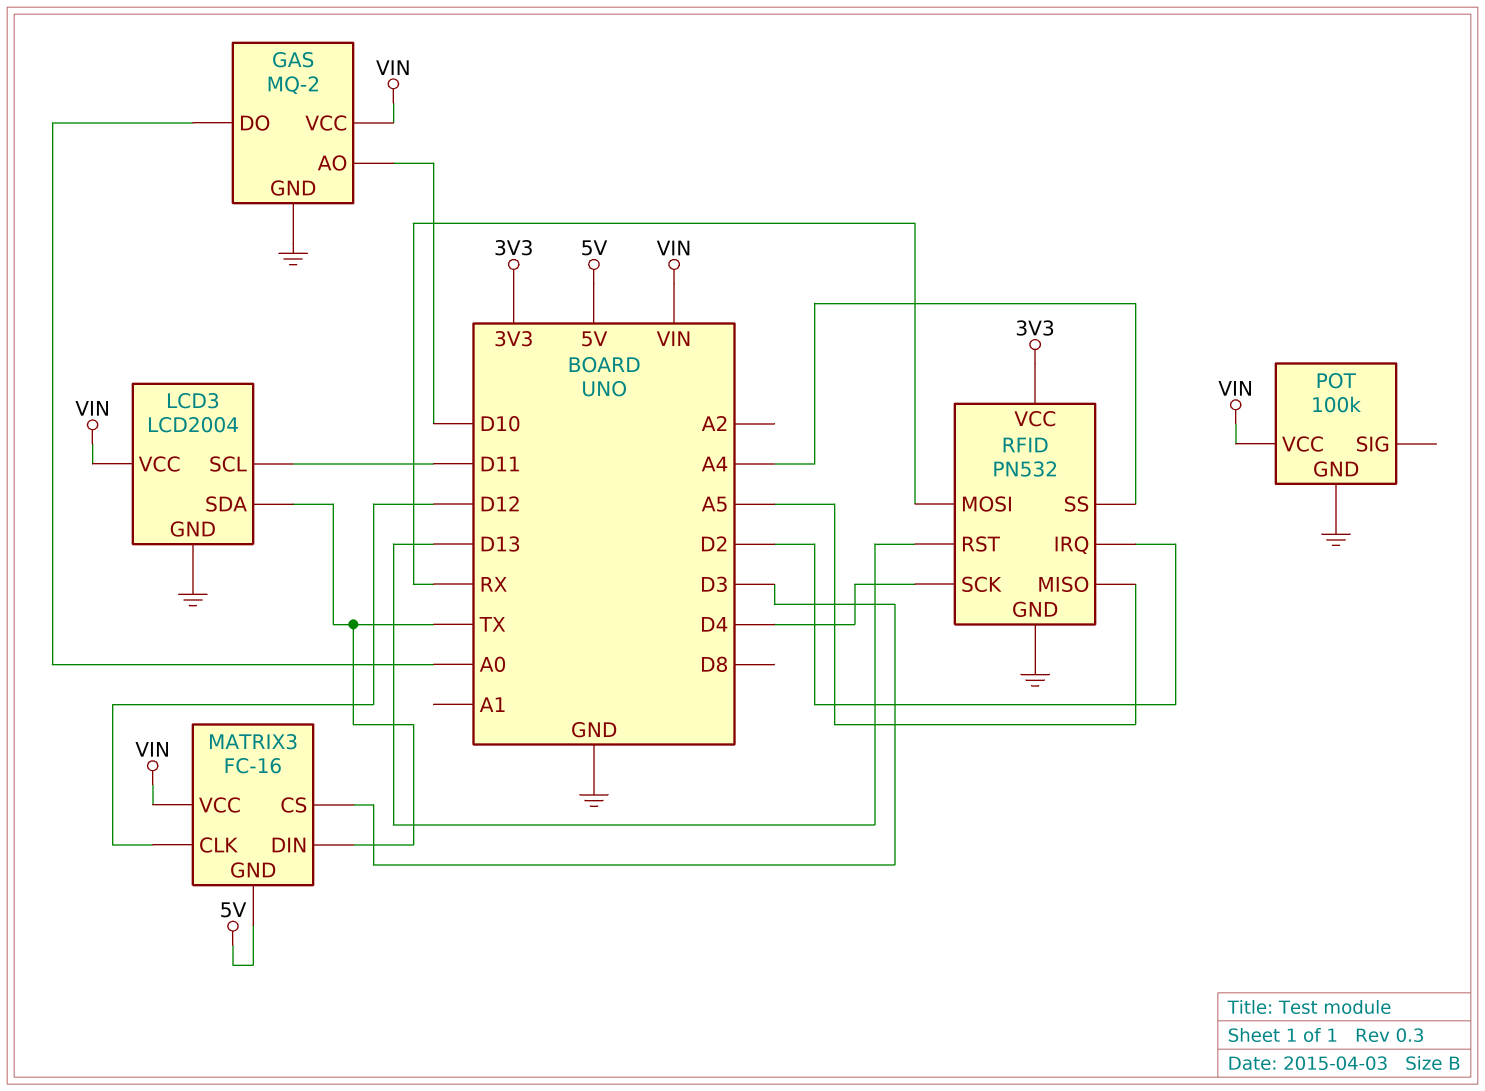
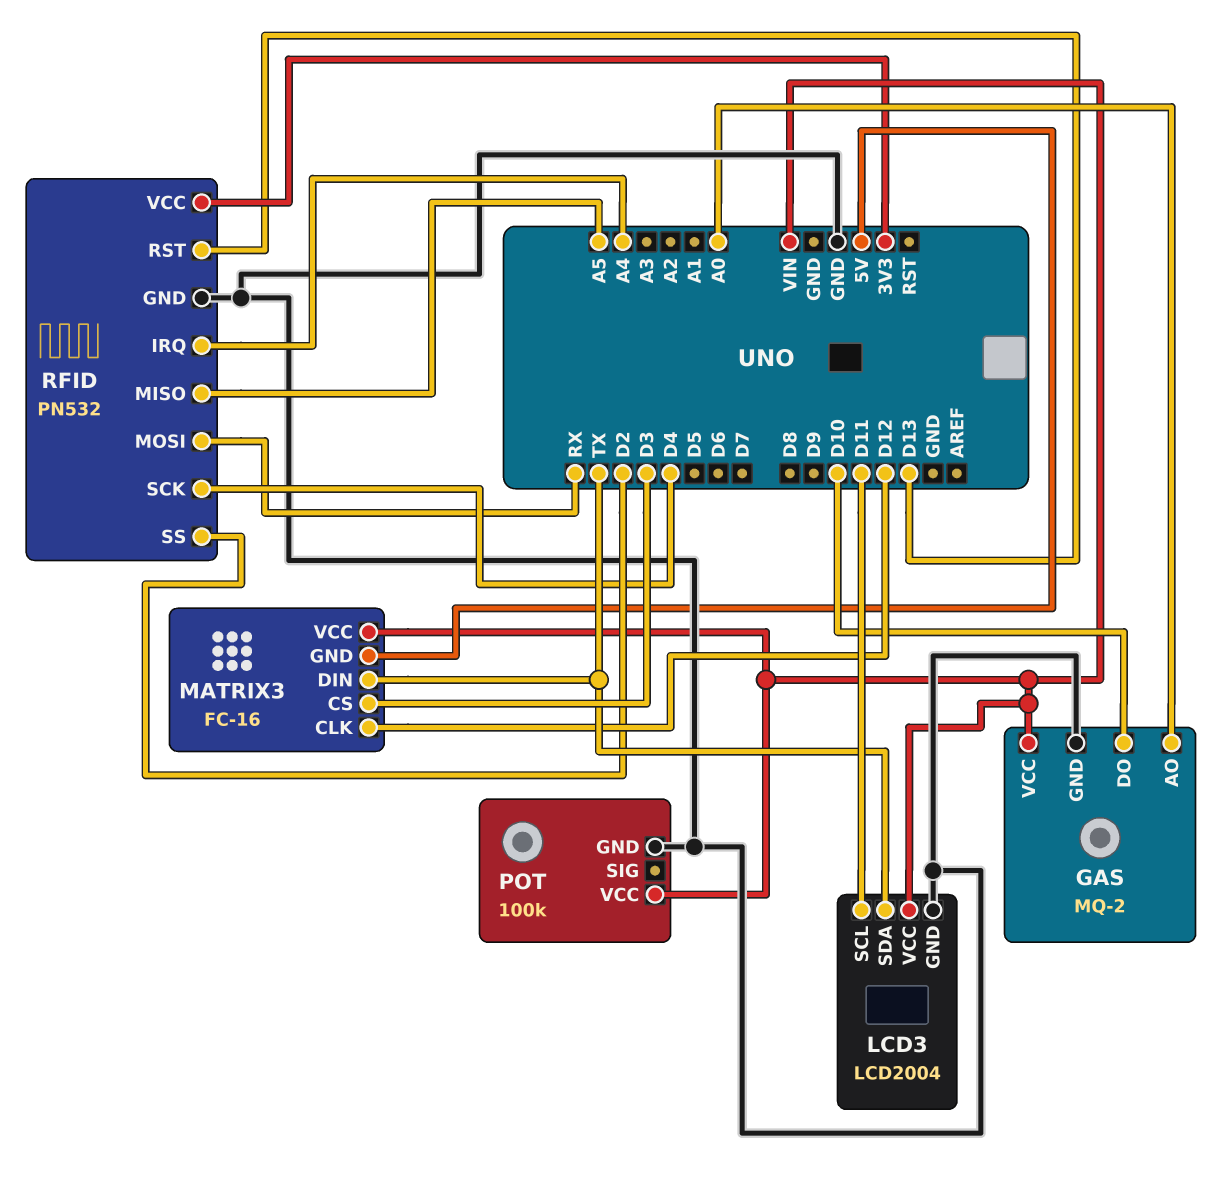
GAS pin AO: D10 -> A0
GAS pin DO: A0 -> D10
RFID pin IRQ: D2 -> A4
RFID pin SS: A4 -> D2

